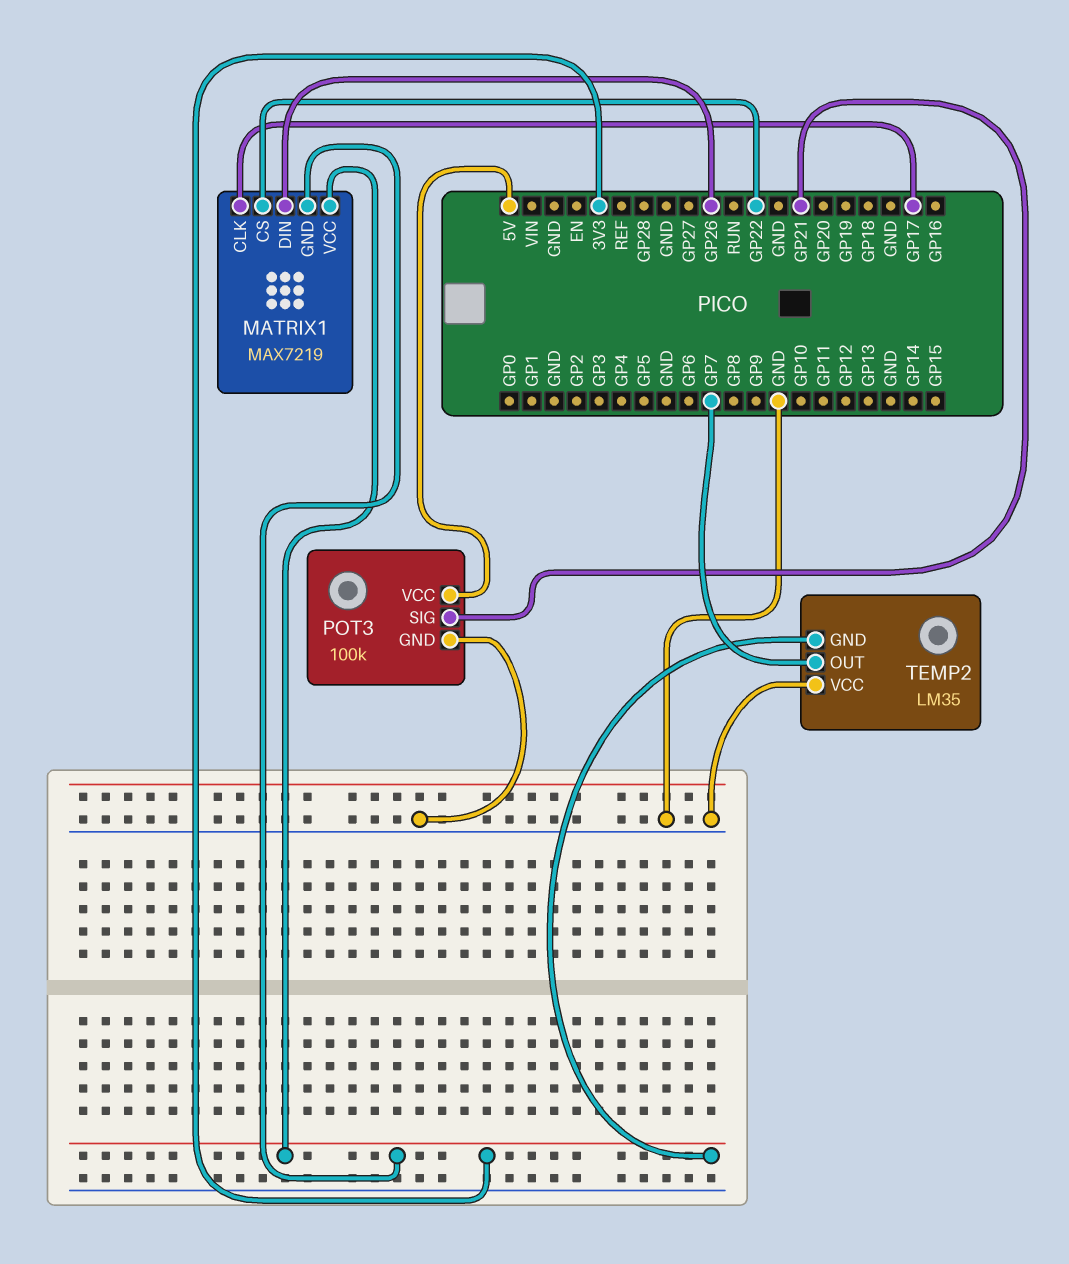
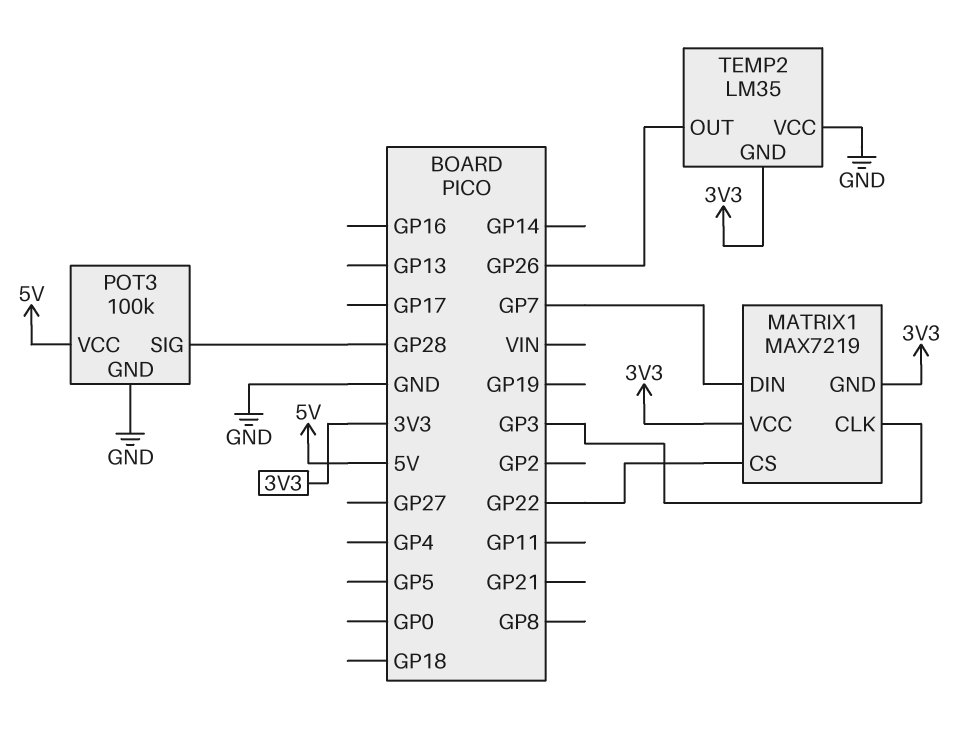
MATRIX1 pin CLK: GP17 -> GP3
MATRIX1 pin DIN: GP26 -> GP7
POT3 pin SIG: GP21 -> GP28
TEMP2 pin OUT: GP7 -> GP26

